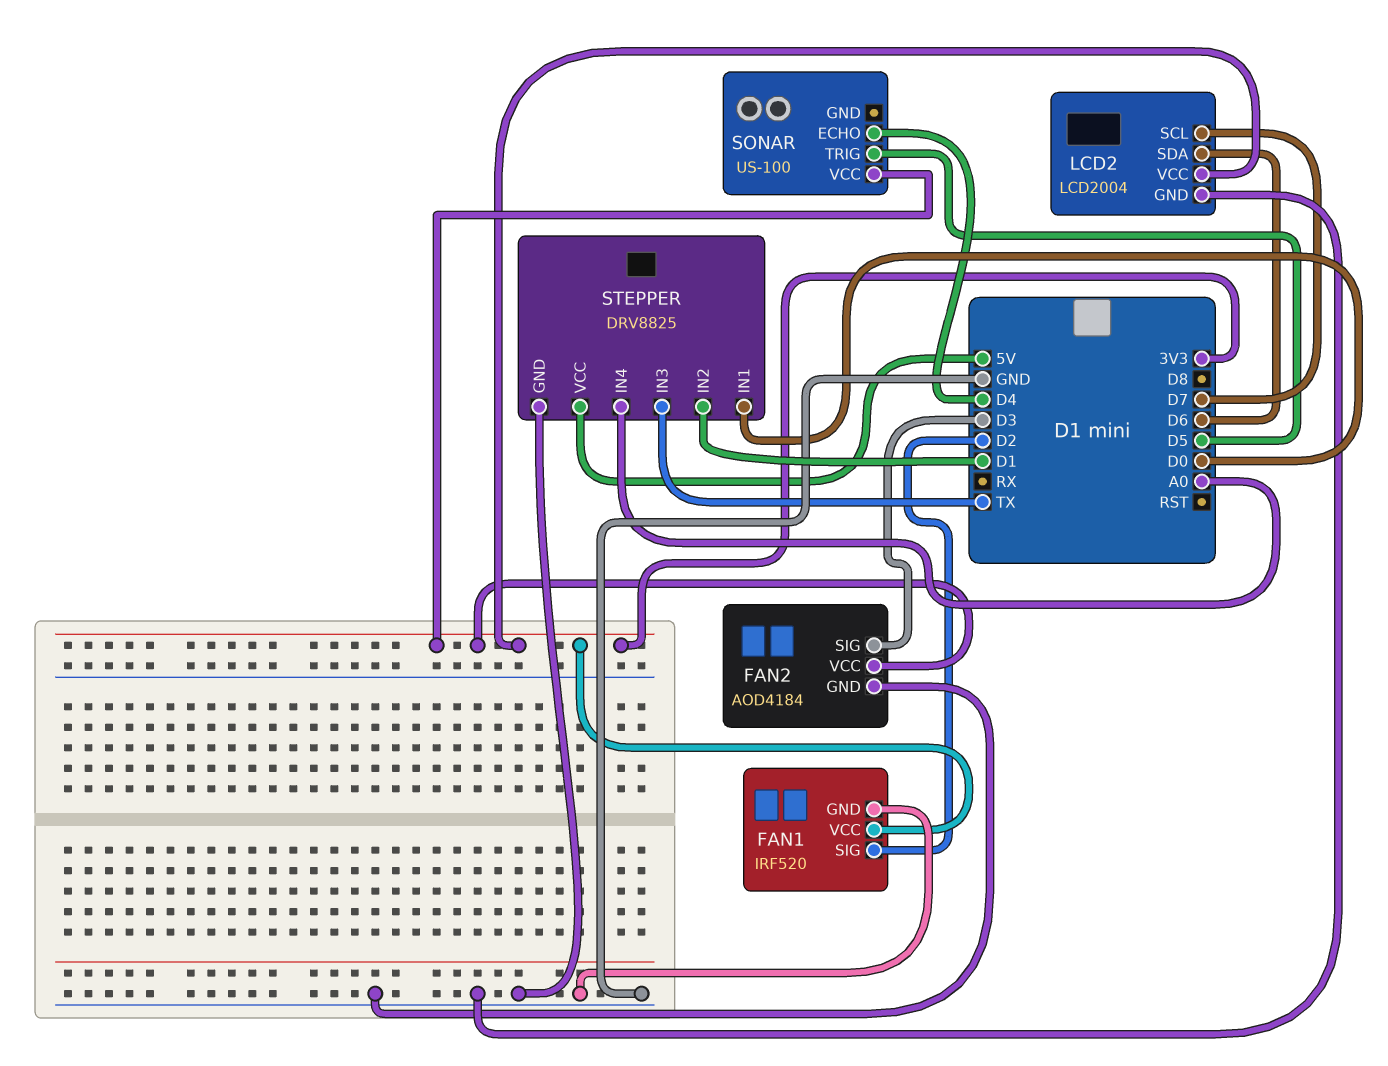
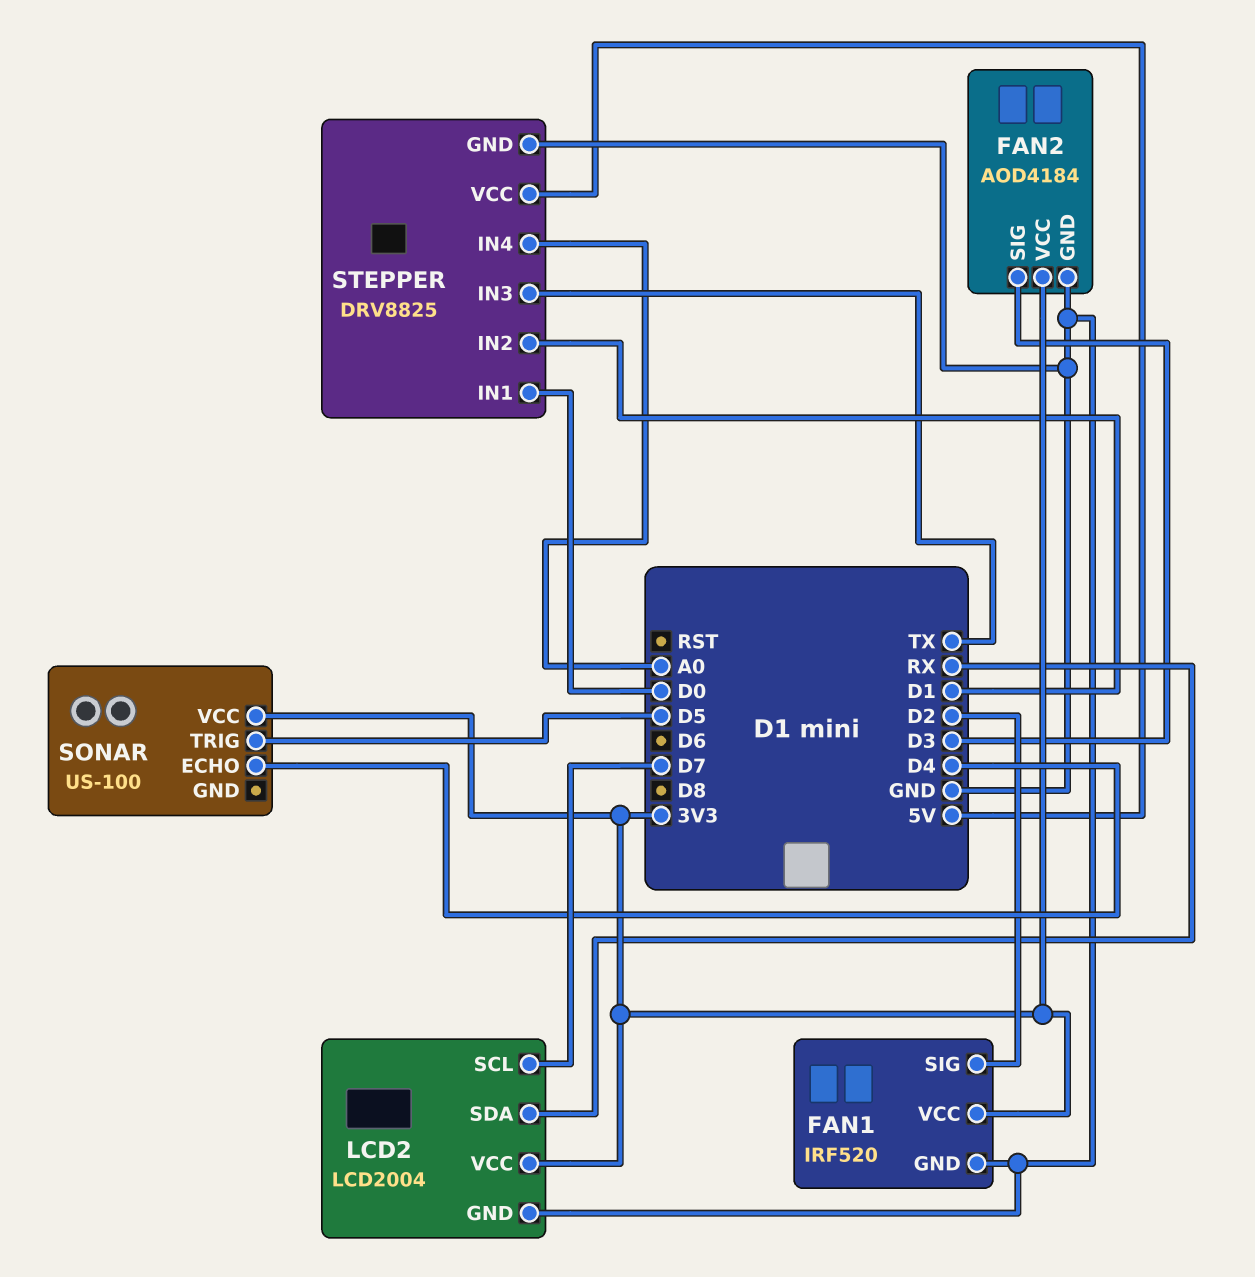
LCD2 pin SDA: D6 -> RX

